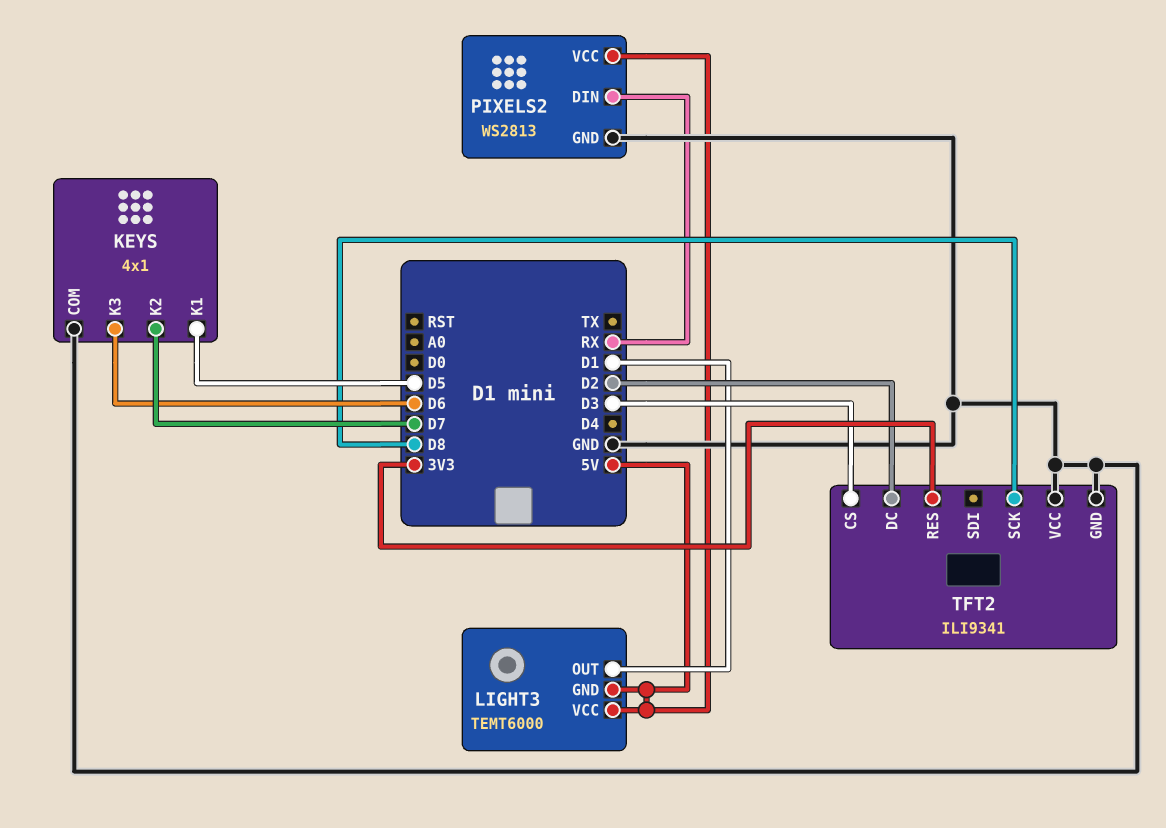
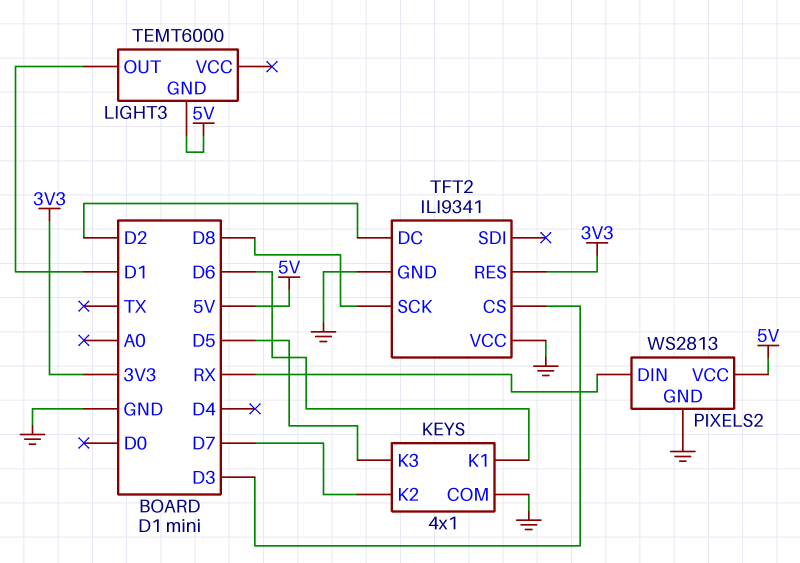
KEYS pin K1: D5 -> D6
KEYS pin K3: D6 -> D5
LIGHT3 pin VCC: 5V -> none

